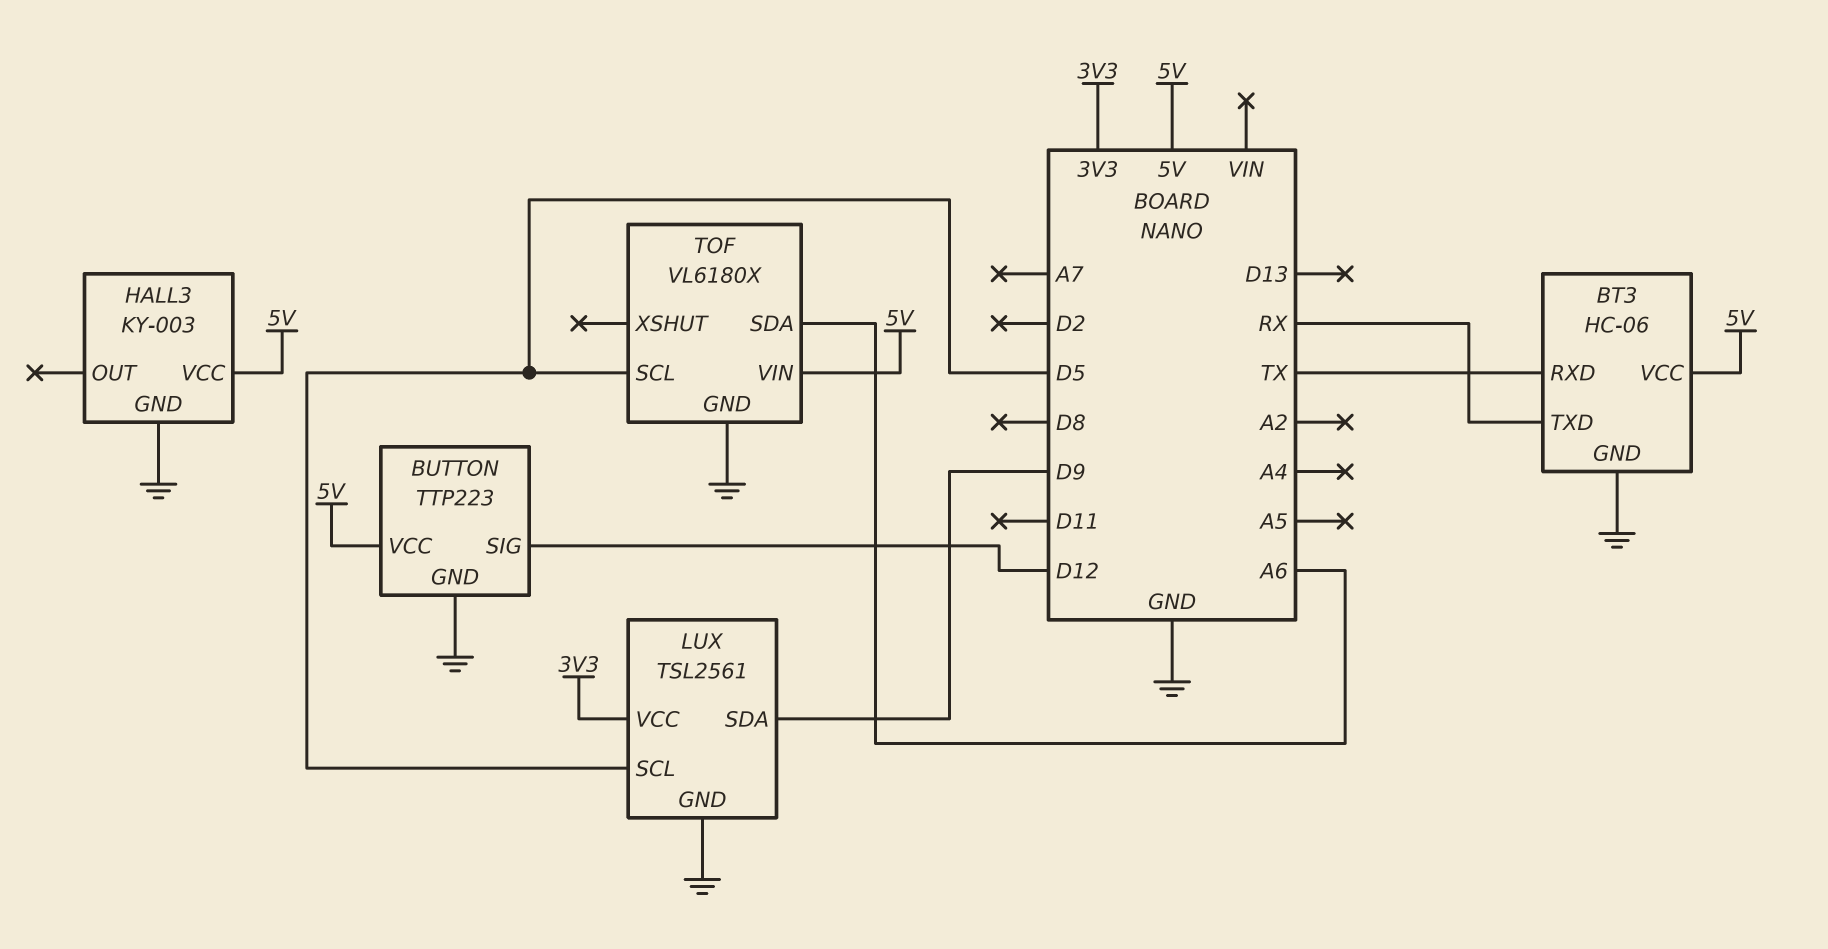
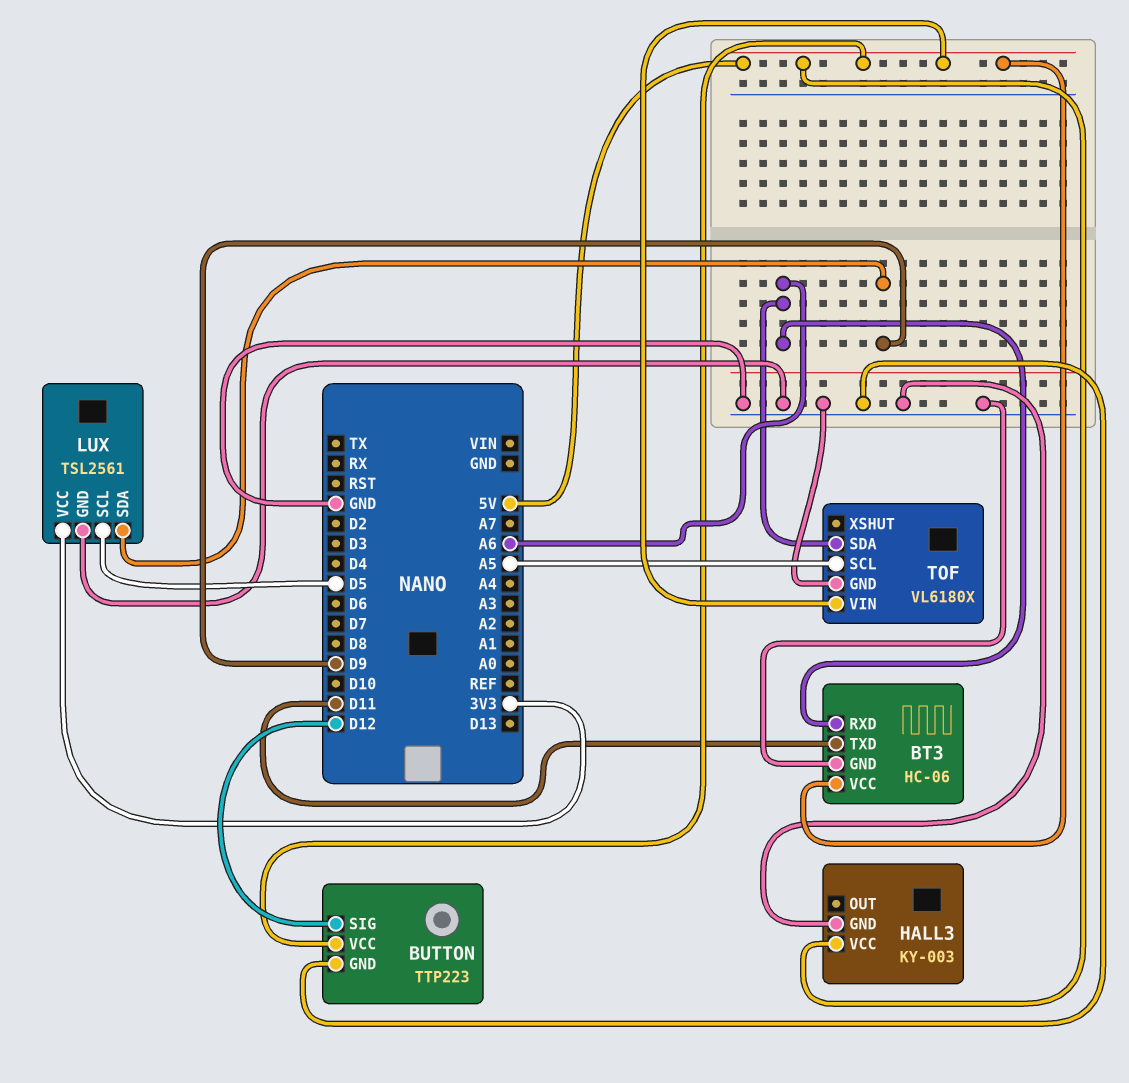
BT3 pin RXD: TX -> A6
BT3 pin TXD: RX -> D11
TOF pin SCL: D5 -> A5

